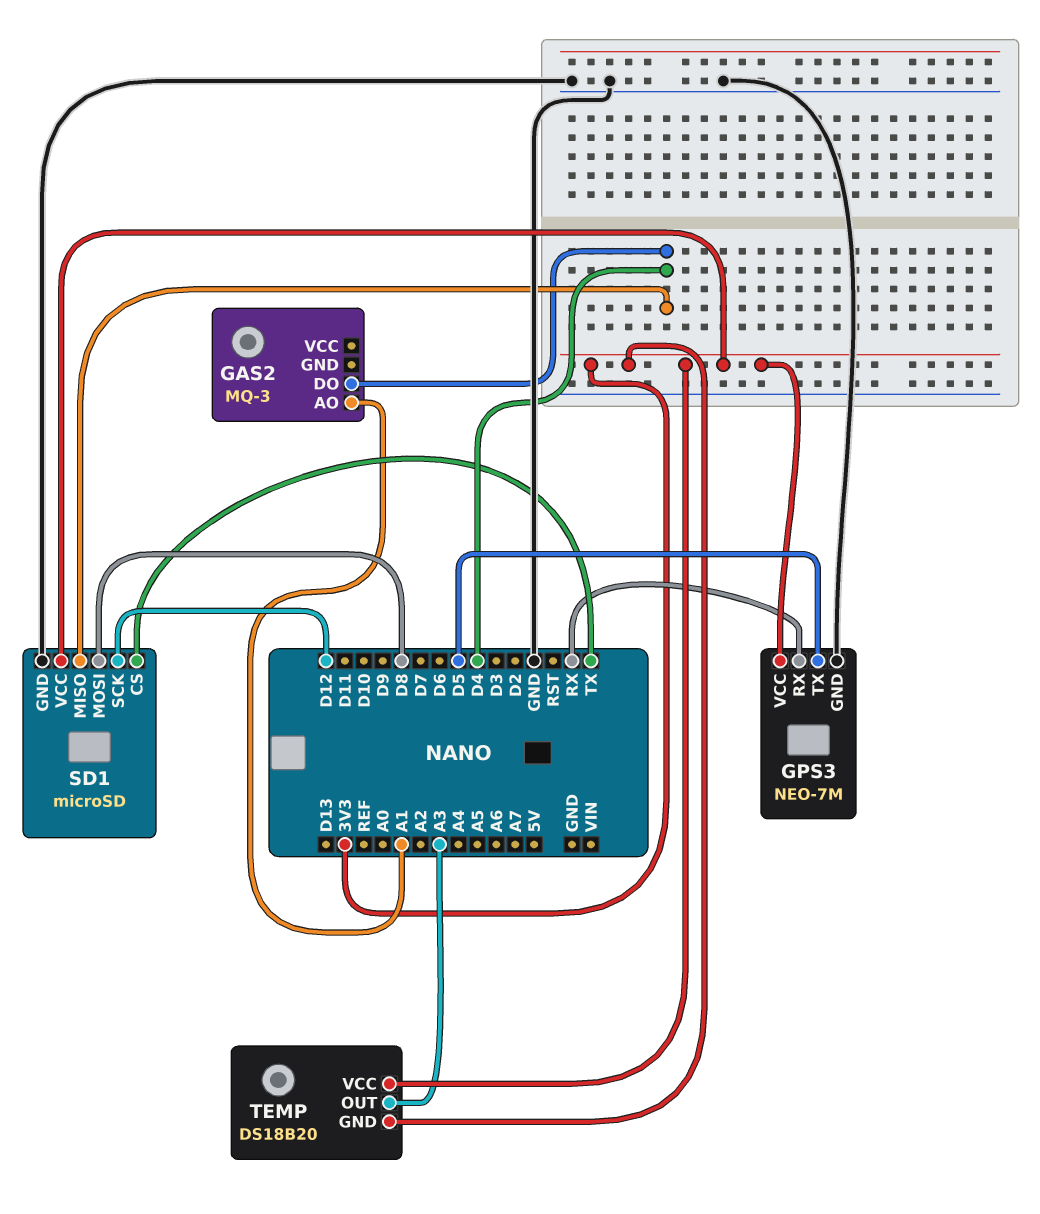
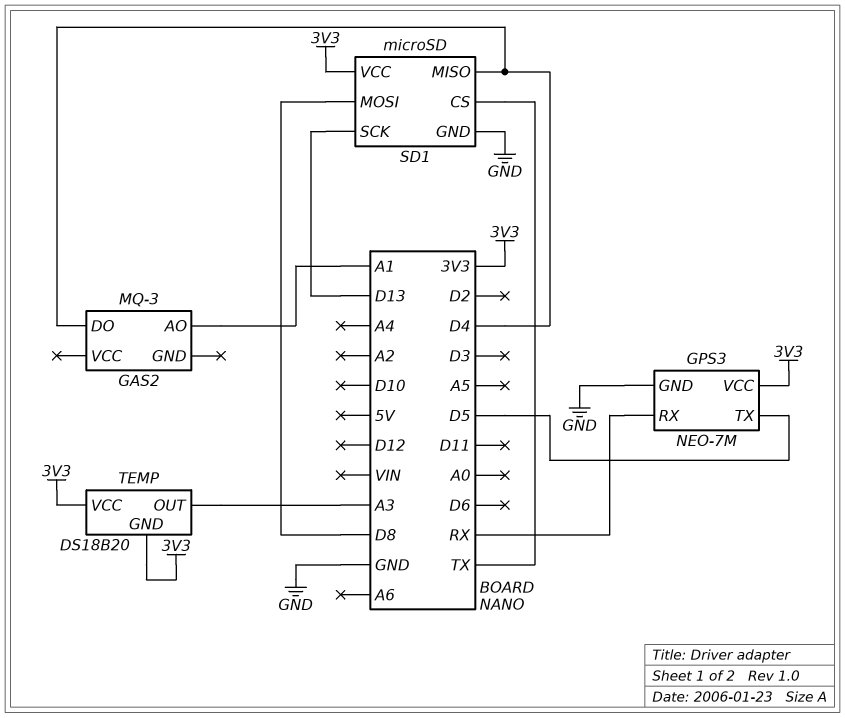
SD1 pin SCK: D12 -> D13

